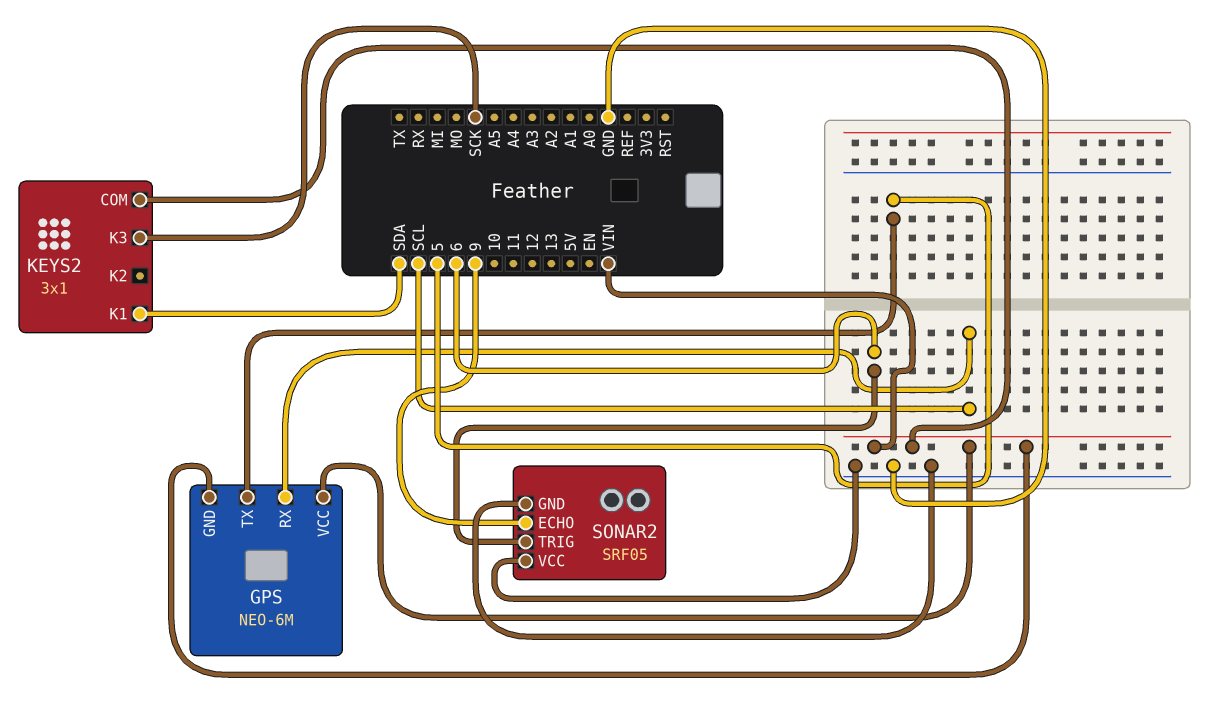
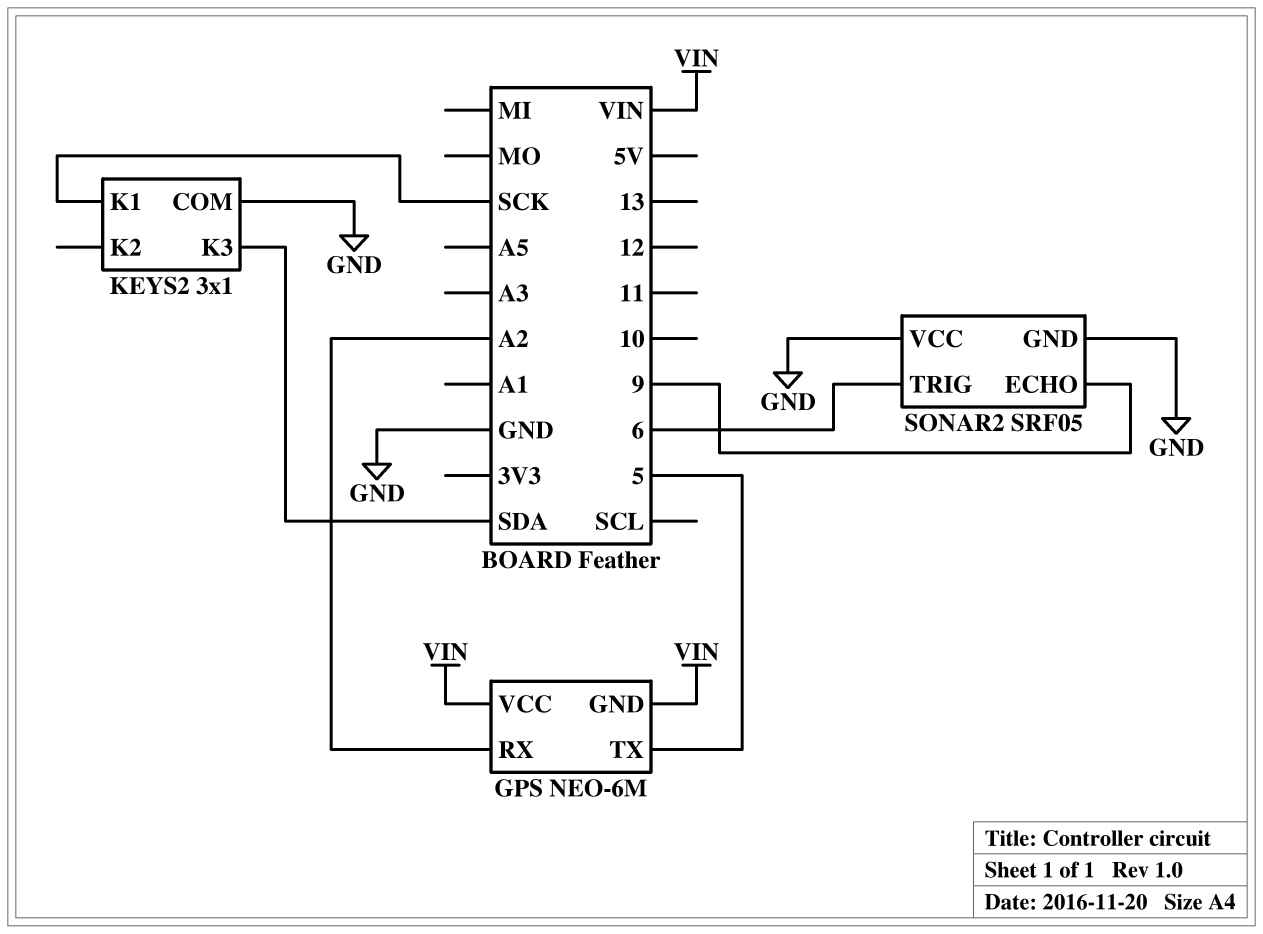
GPS pin RX: SCL -> A2
KEYS2 pin COM: VIN -> GND
KEYS2 pin K1: SDA -> SCK
KEYS2 pin K3: SCK -> SDA

